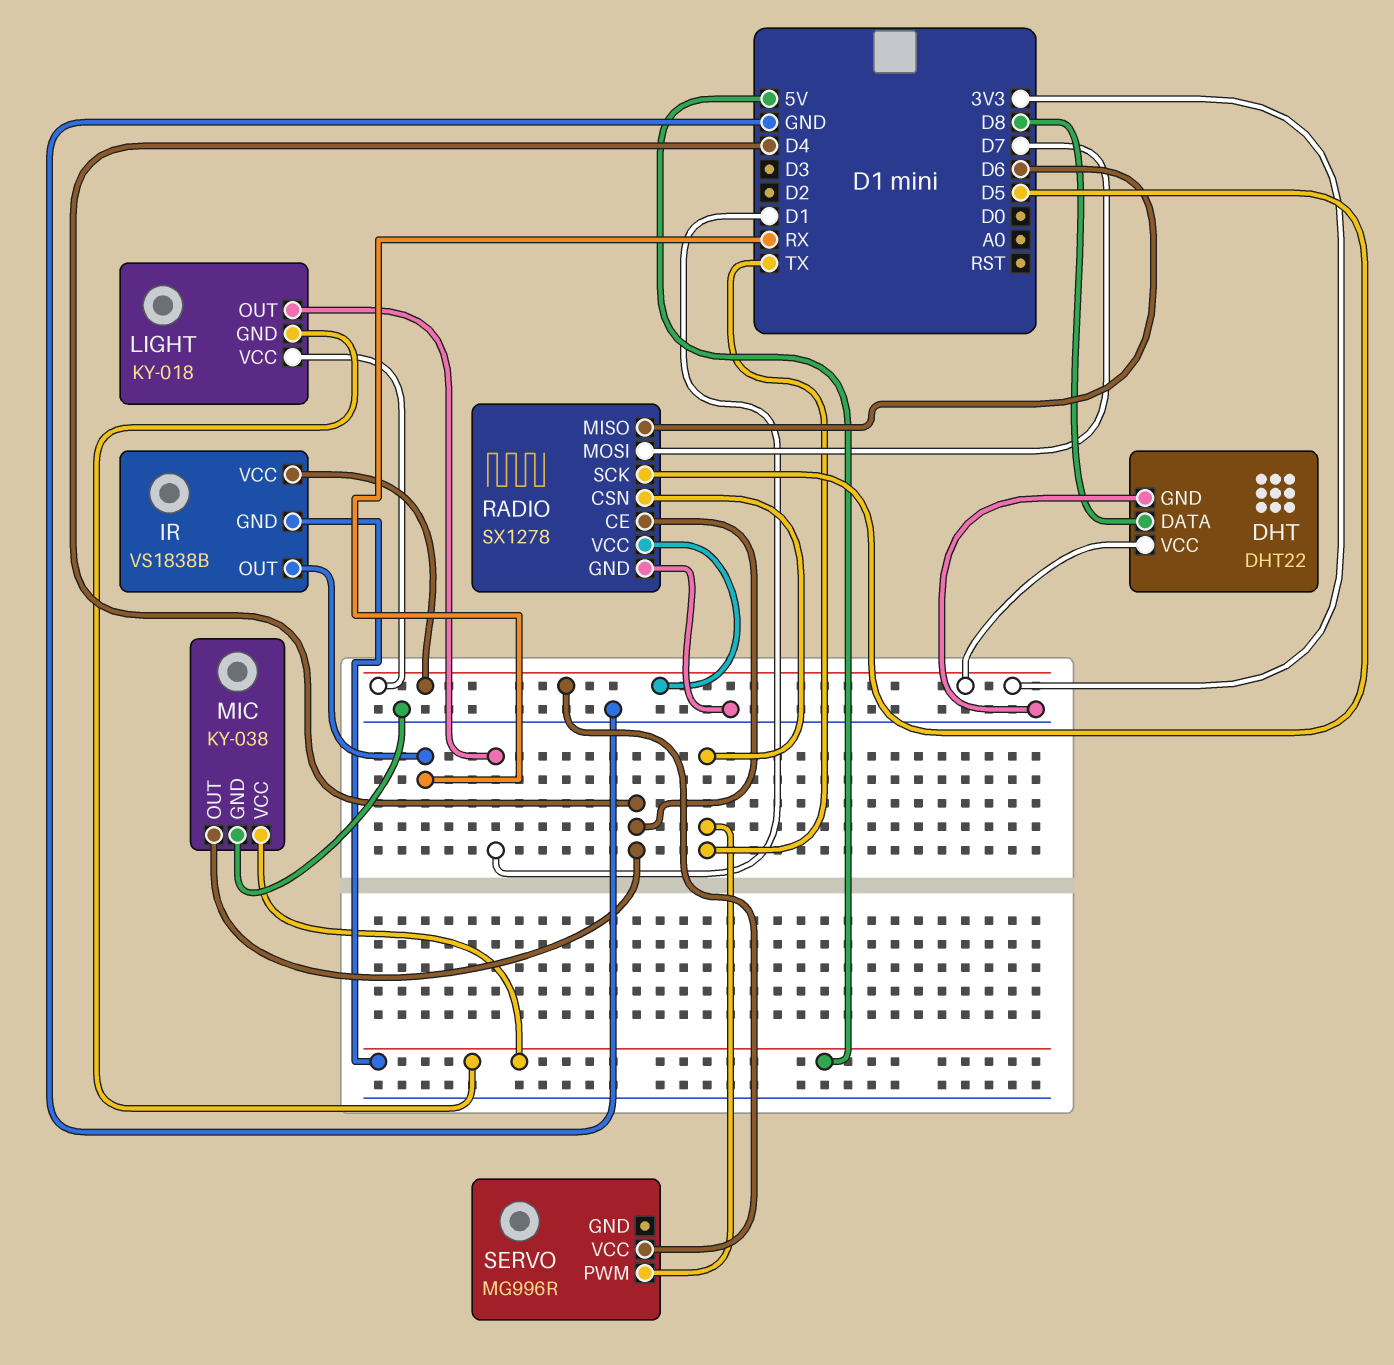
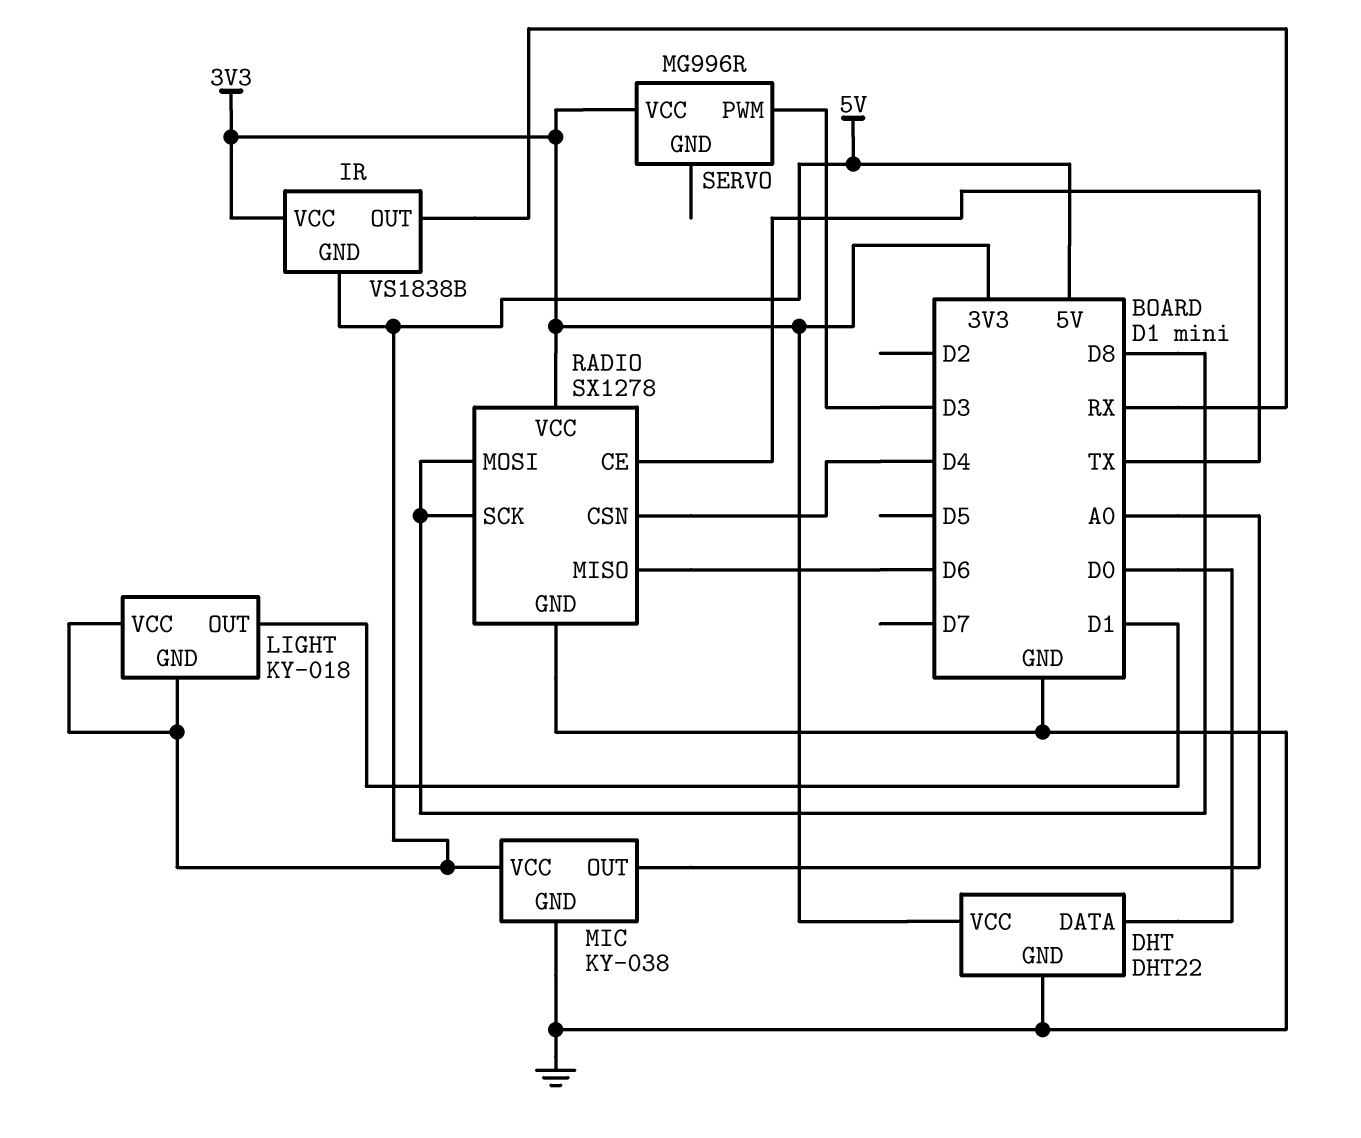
DHT pin DATA: D8 -> D0
LIGHT pin VCC: 3V3 -> 5V
MIC pin OUT: D4 -> A0
RADIO pin CE: D4 -> TX
RADIO pin CSN: TX -> D4
RADIO pin MOSI: D7 -> D8
RADIO pin SCK: D5 -> D8
SERVO pin PWM: TX -> D3

